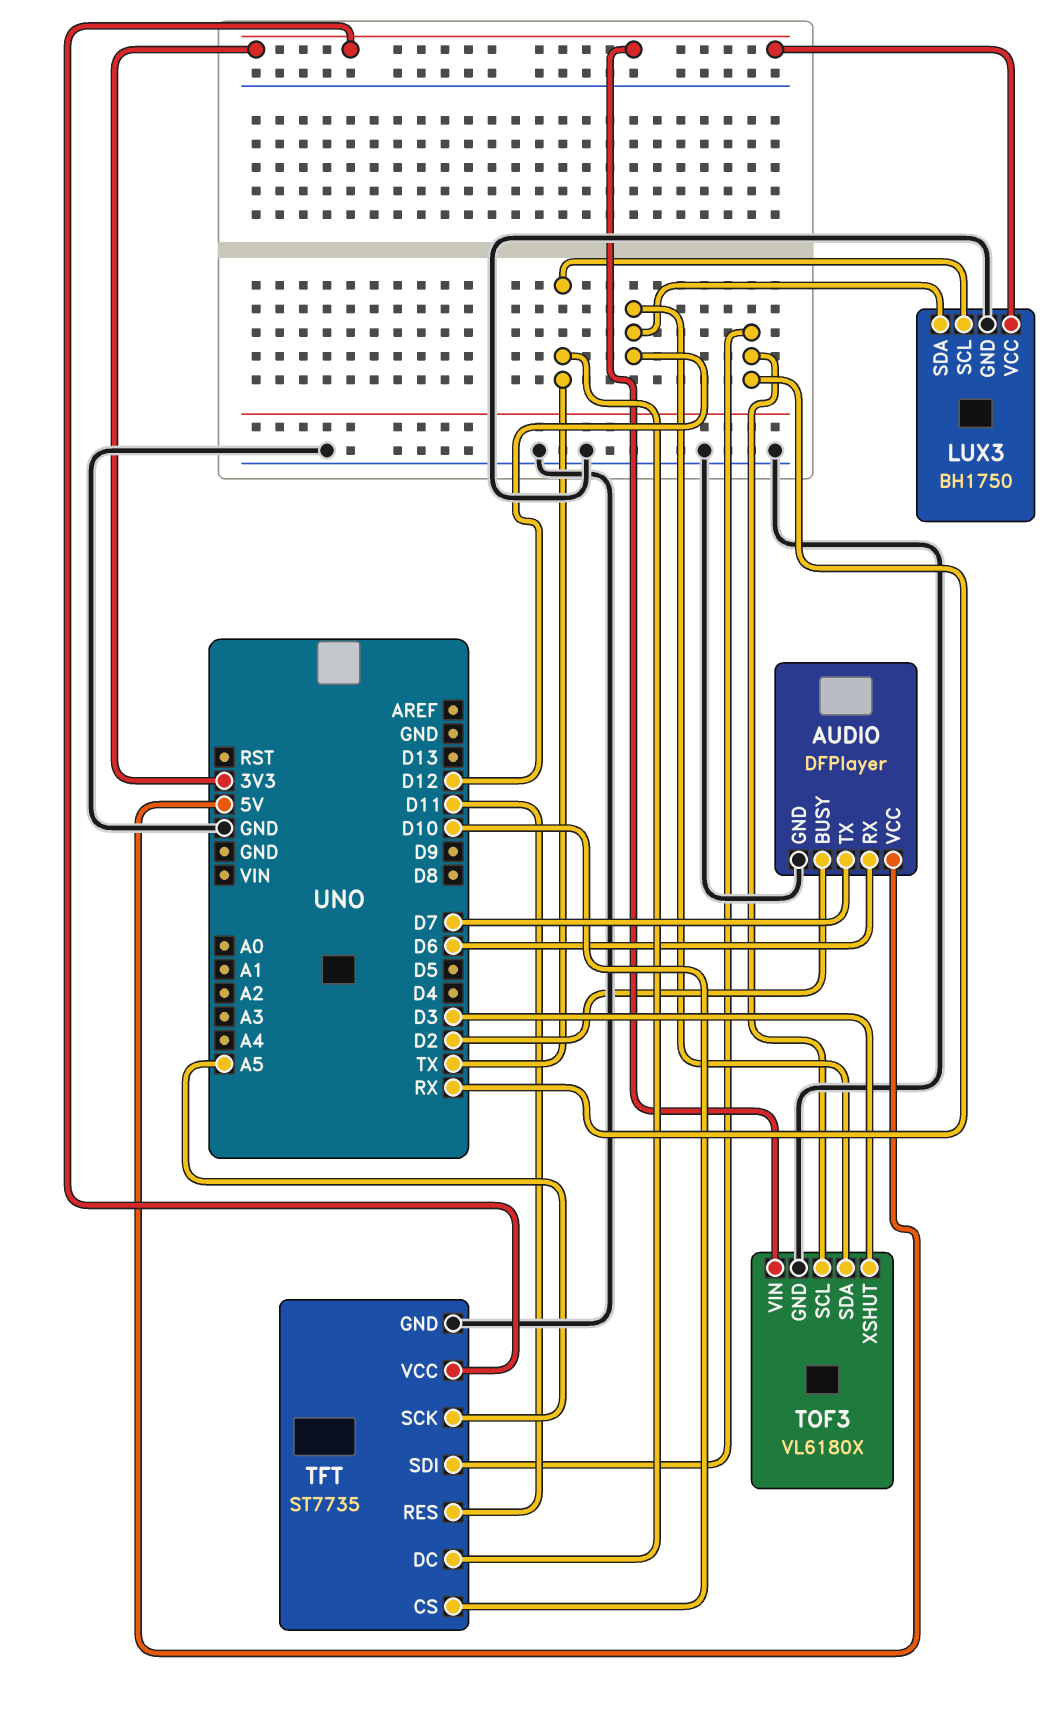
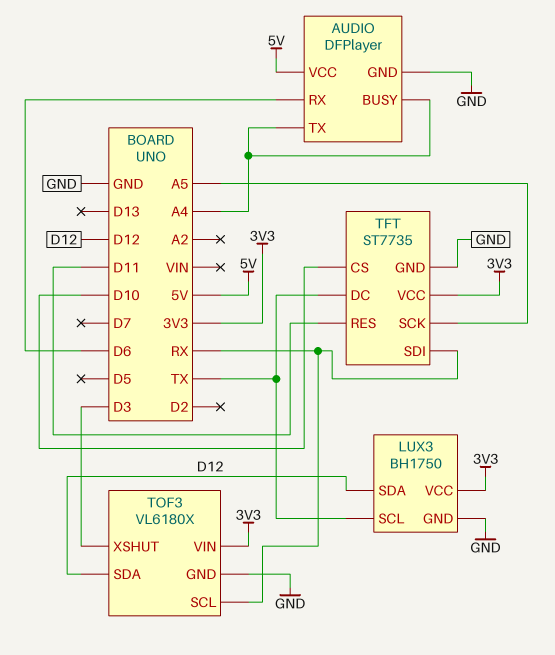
AUDIO pin BUSY: D2 -> A4
AUDIO pin TX: D7 -> A4

